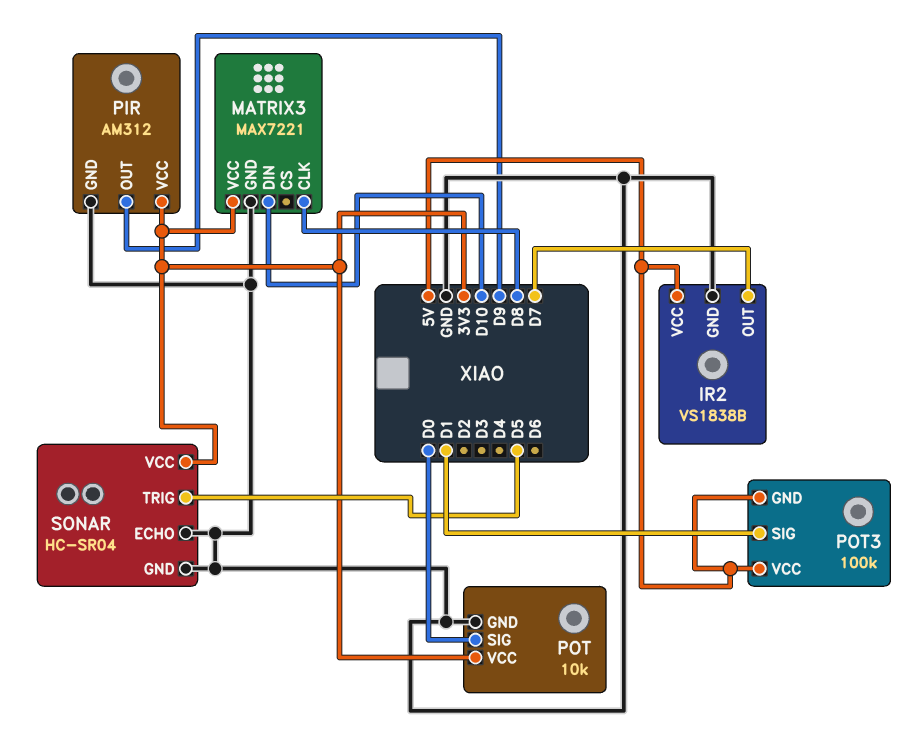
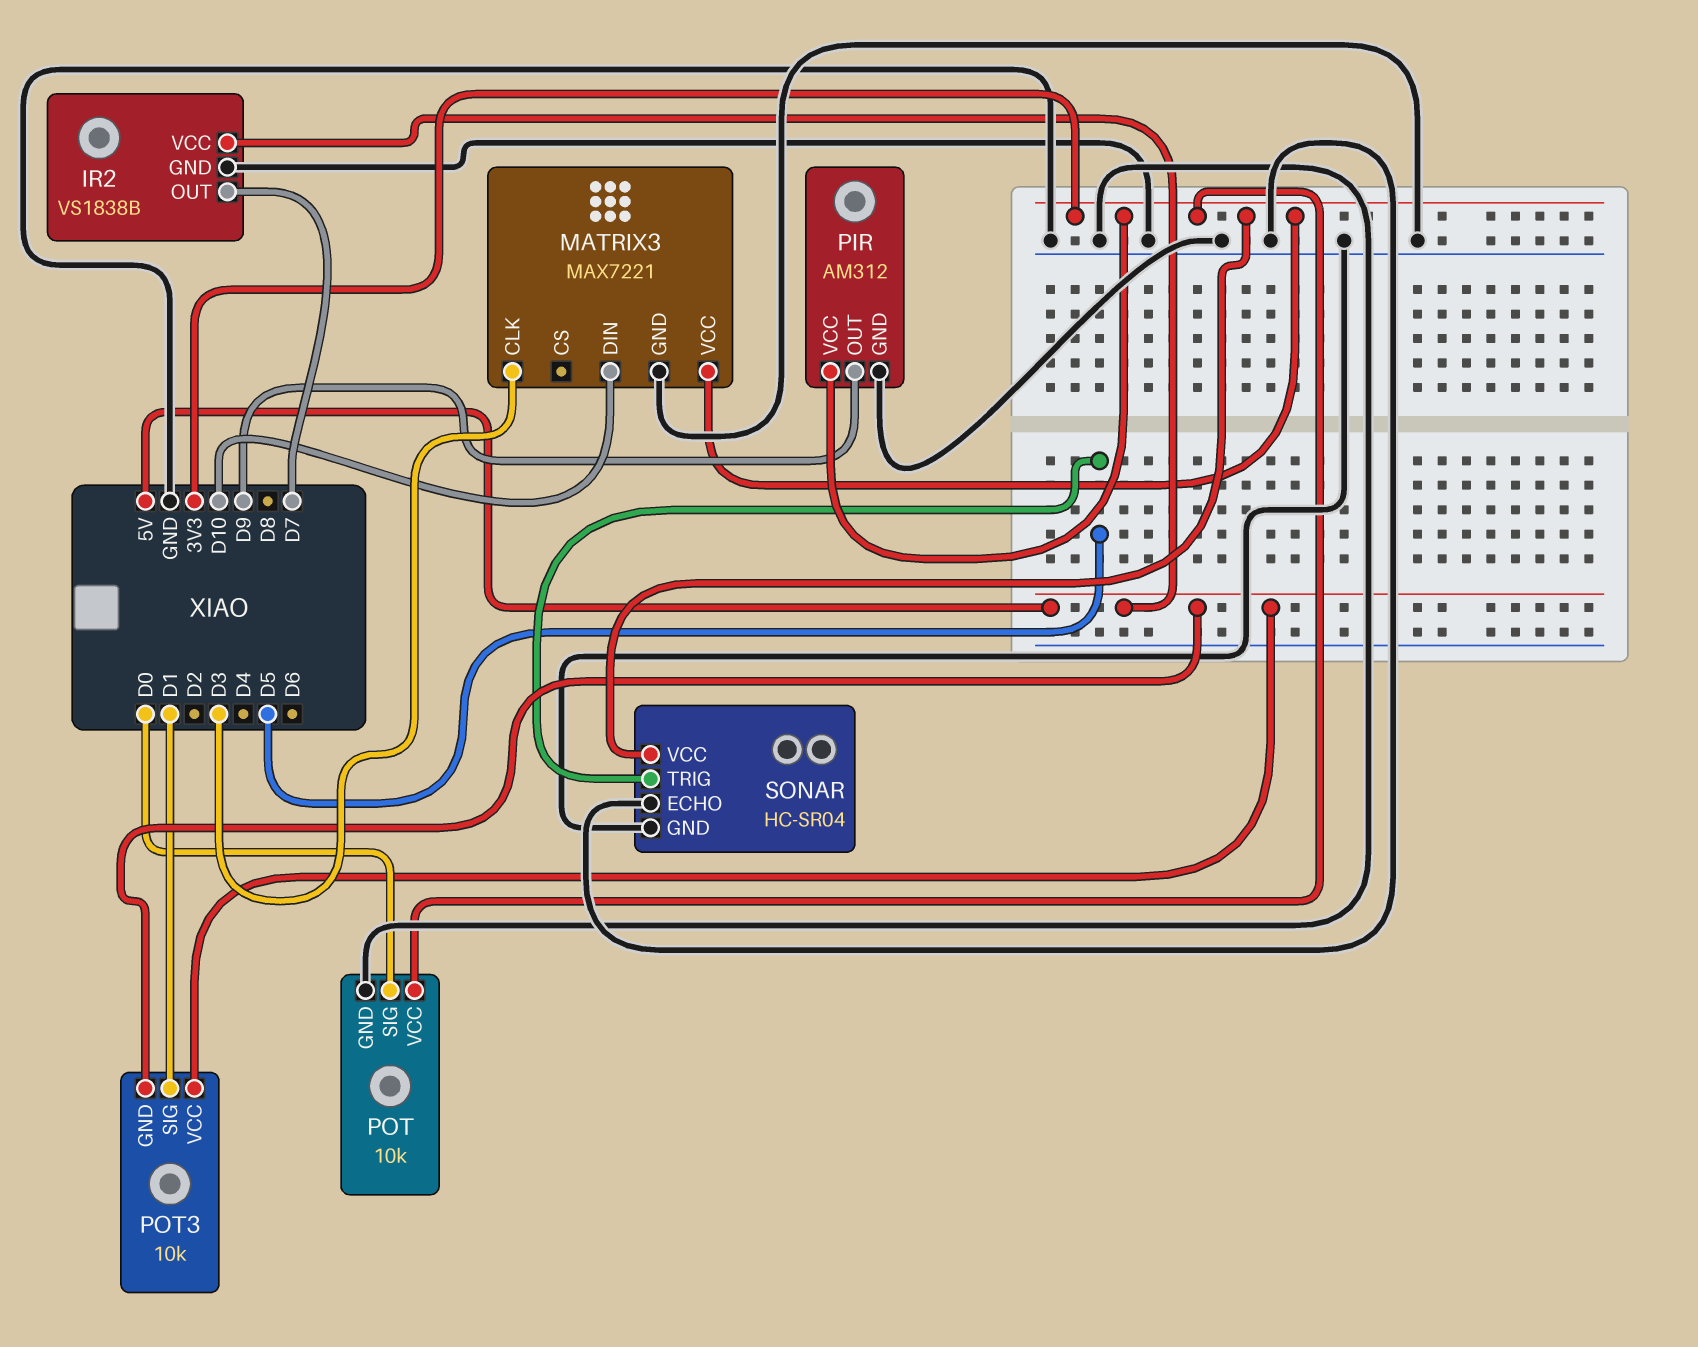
MATRIX3 pin CLK: D8 -> D3
POT3: 100k -> 10k

